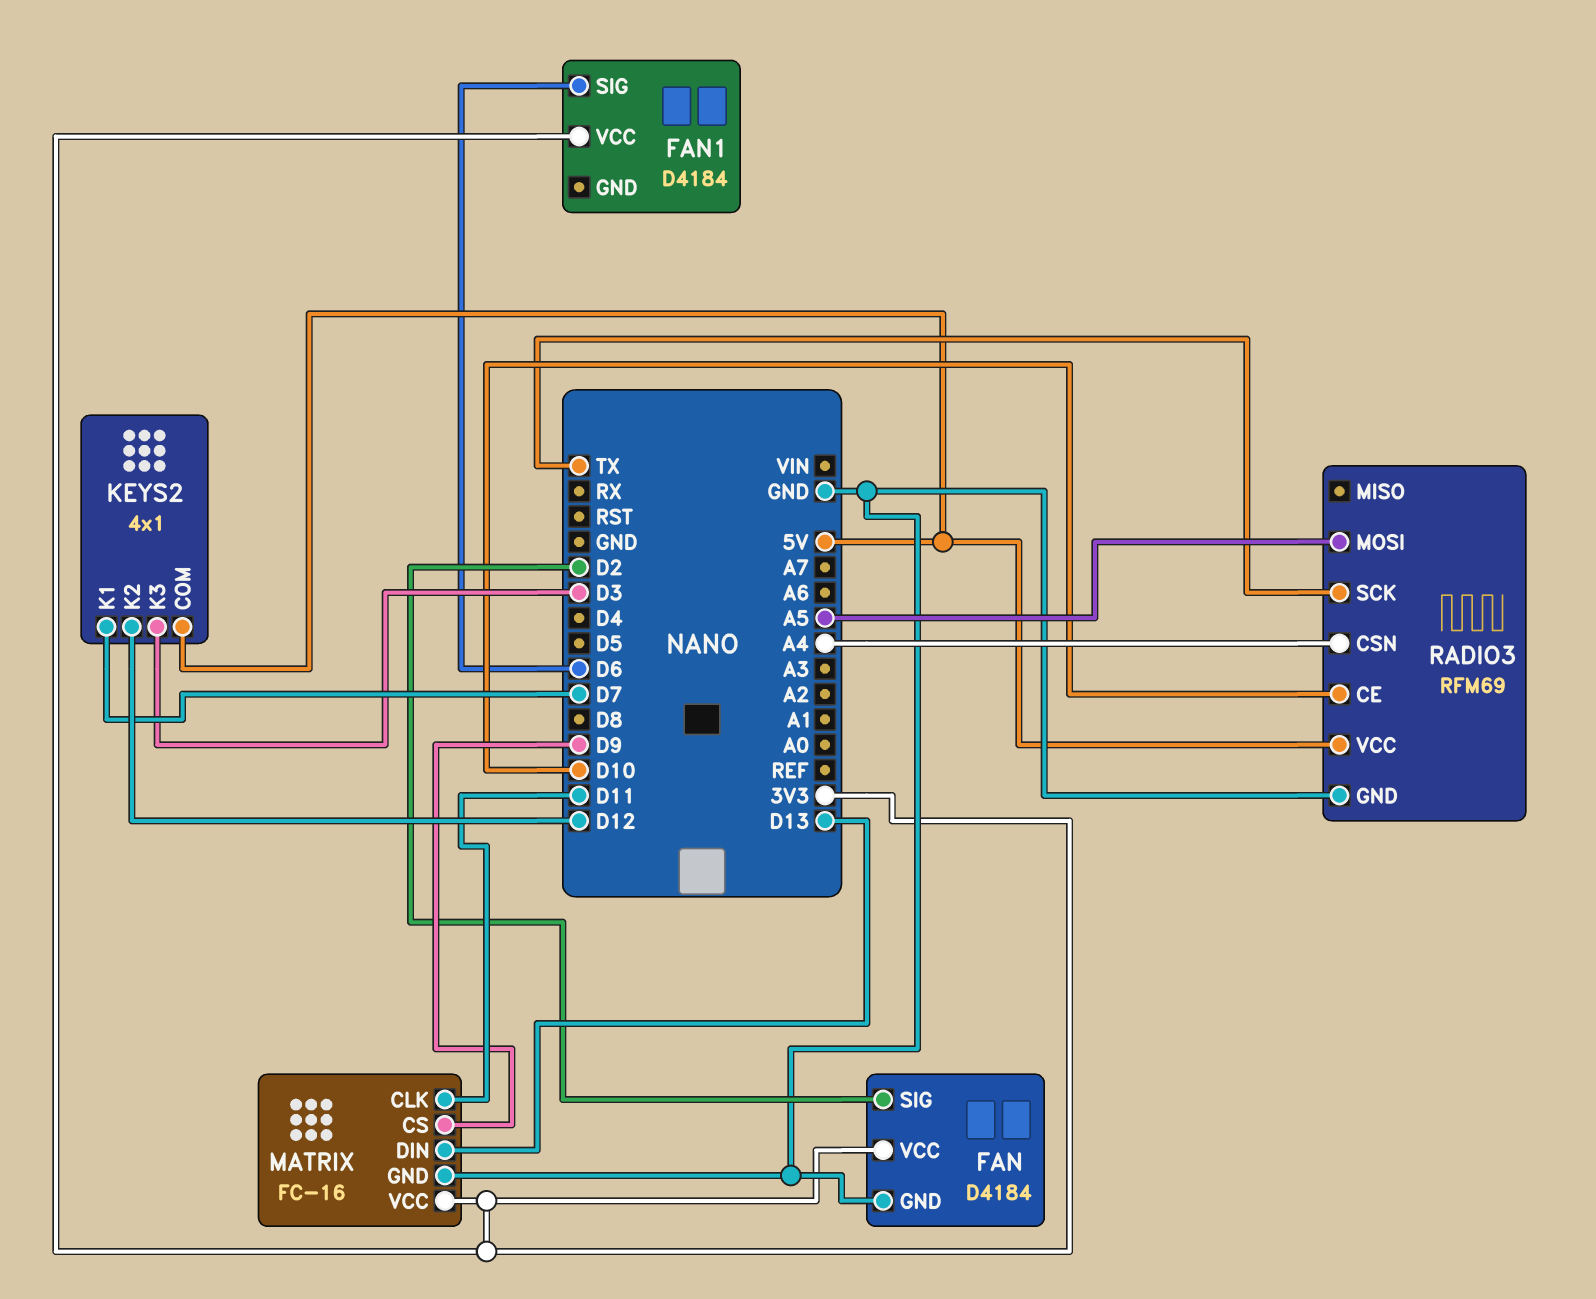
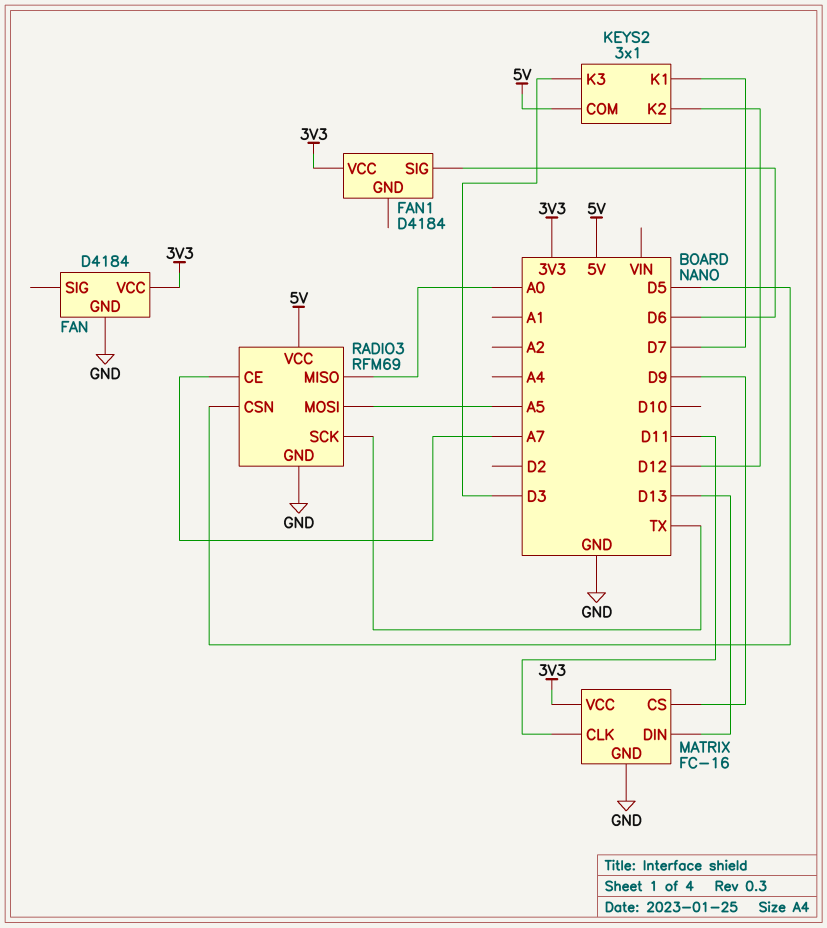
FAN pin SIG: D2 -> none
KEYS2: 4x1 -> 3x1
RADIO3 pin CE: D10 -> A7
RADIO3 pin CSN: A4 -> D5
RADIO3 pin MISO: none -> A0

